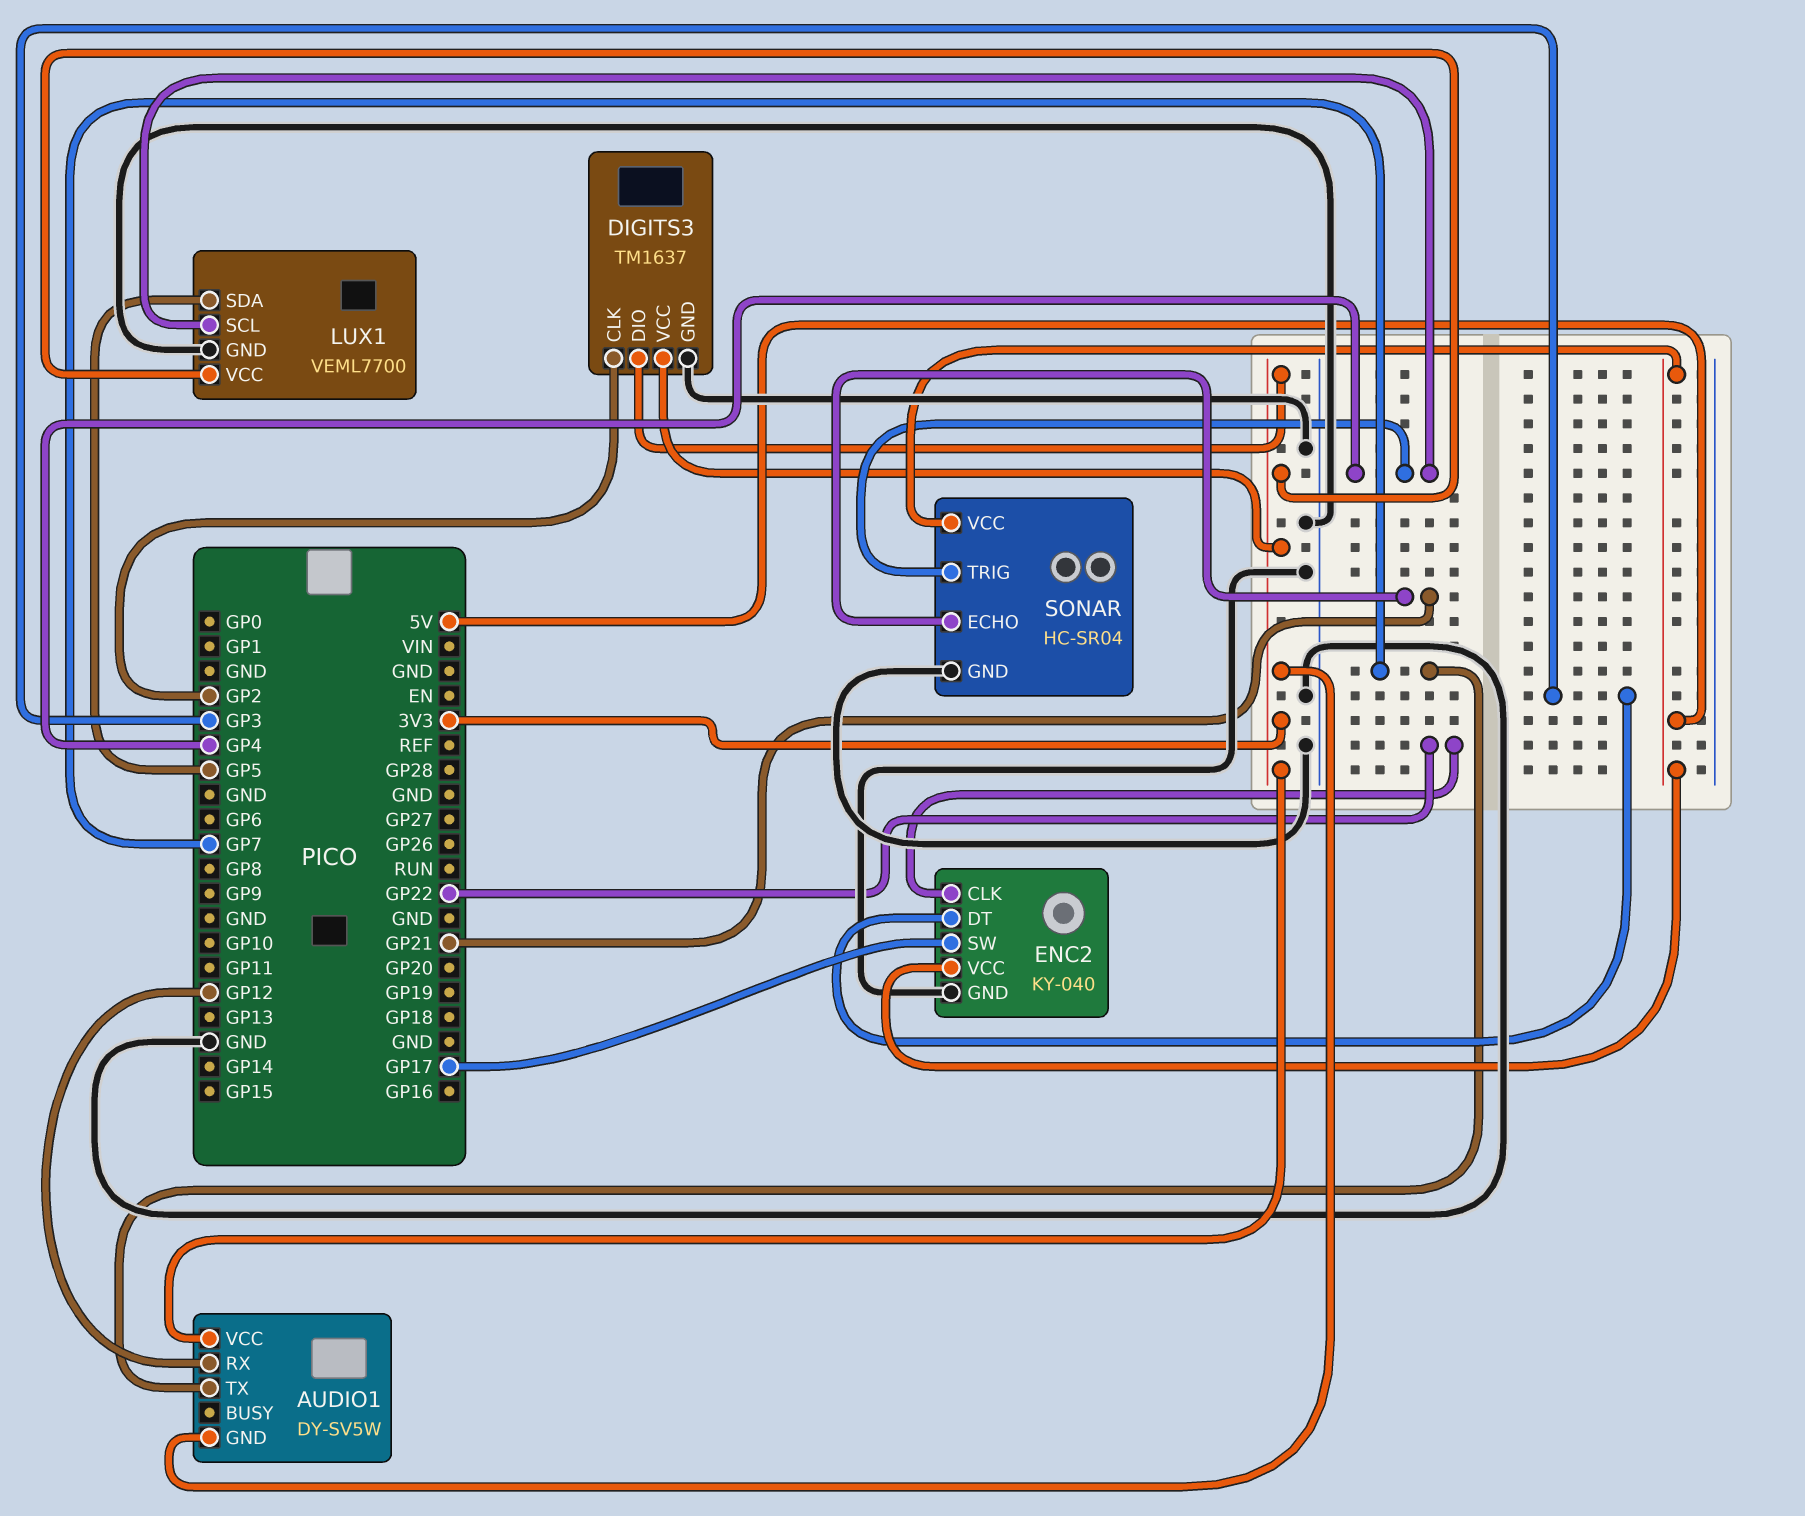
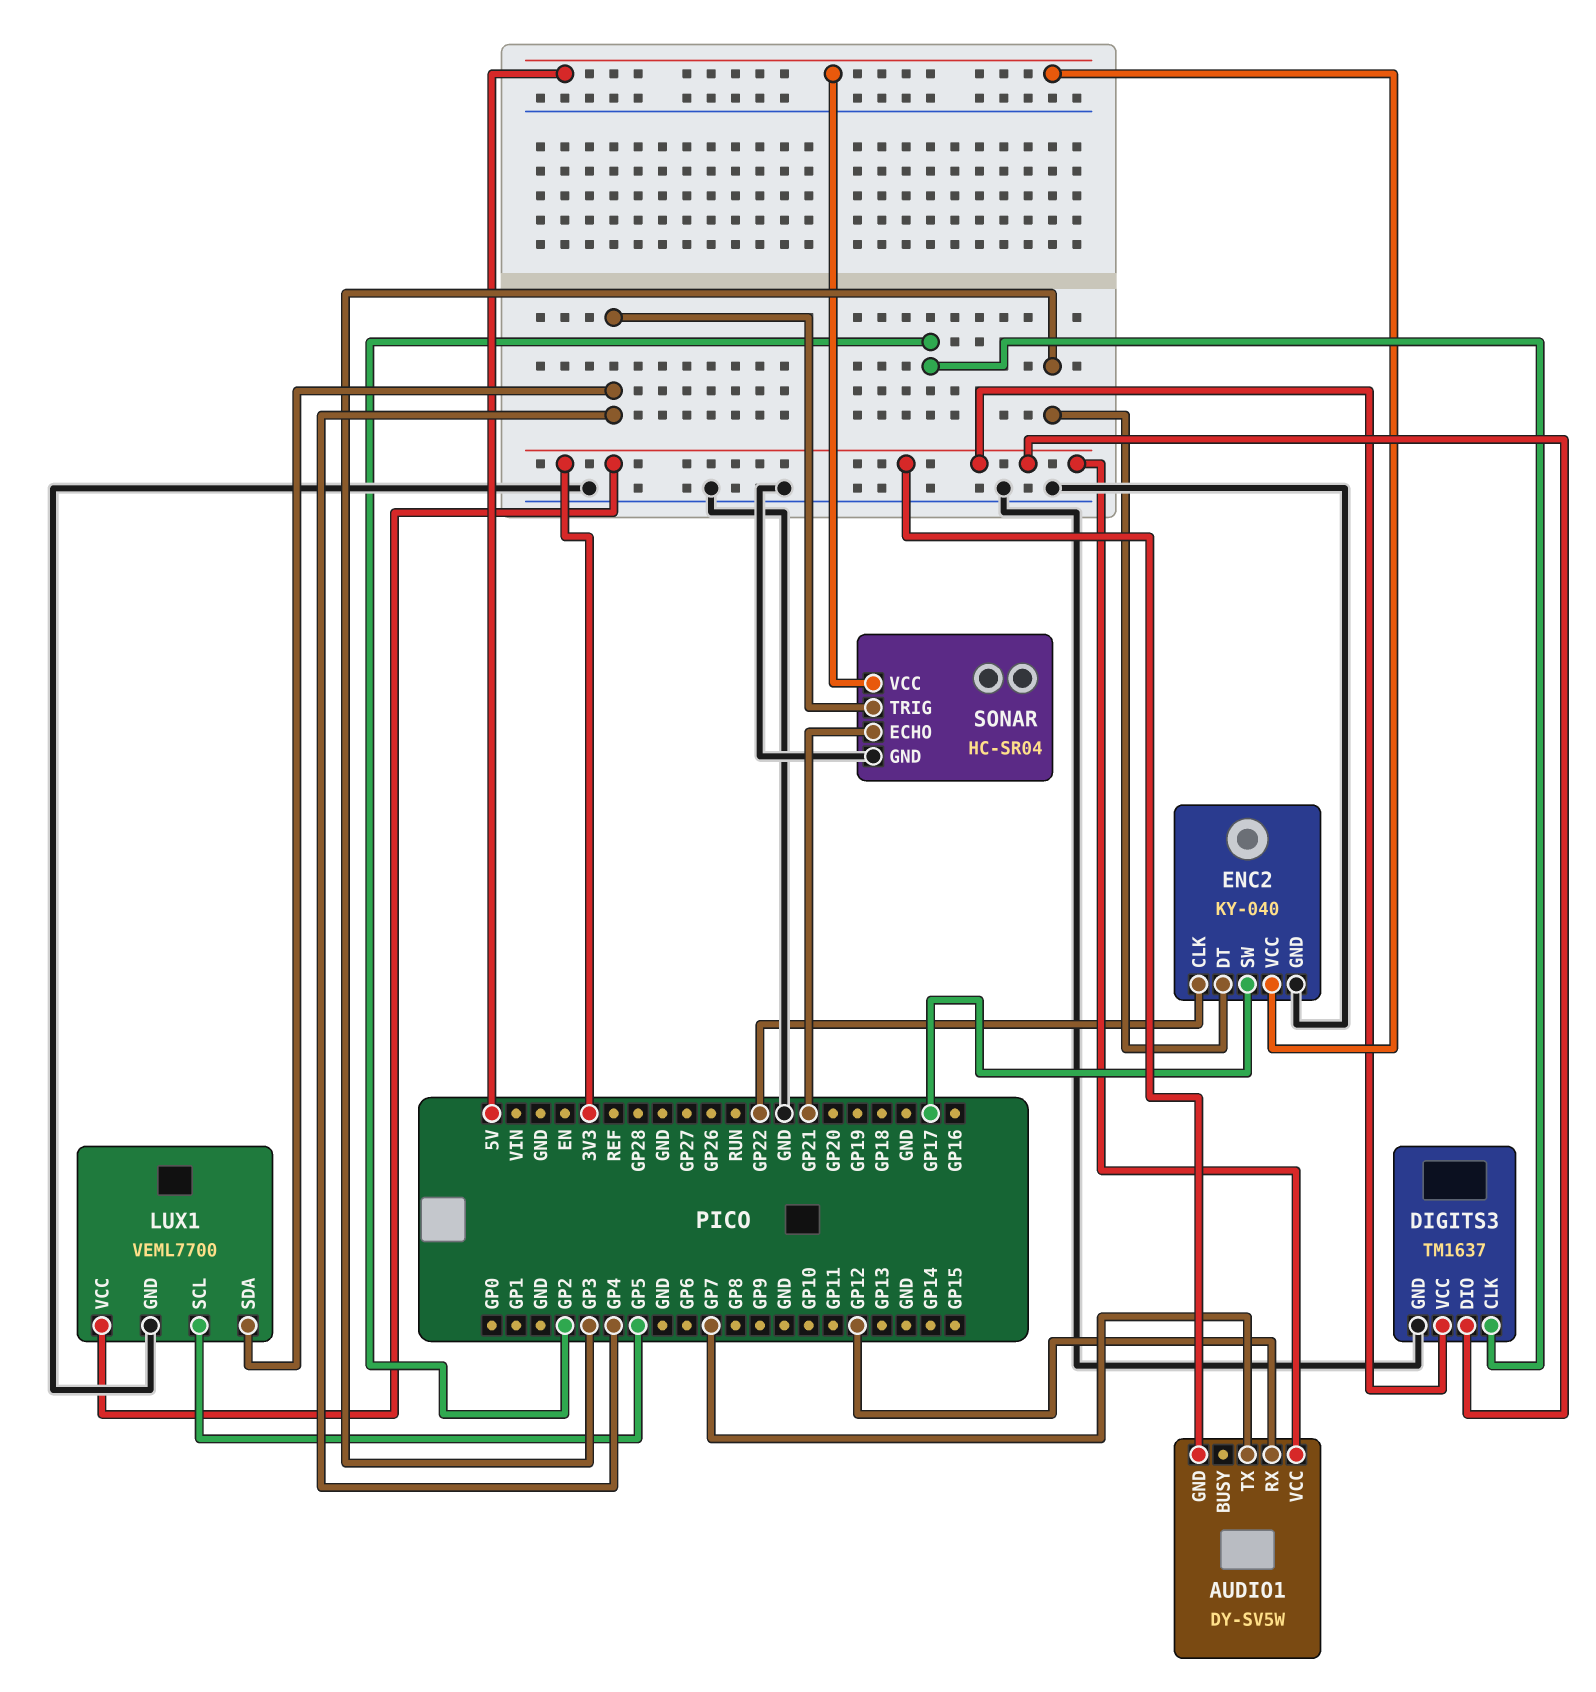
LUX1 pin SCL: GP4 -> GP5
LUX1 pin SDA: GP5 -> GP4

